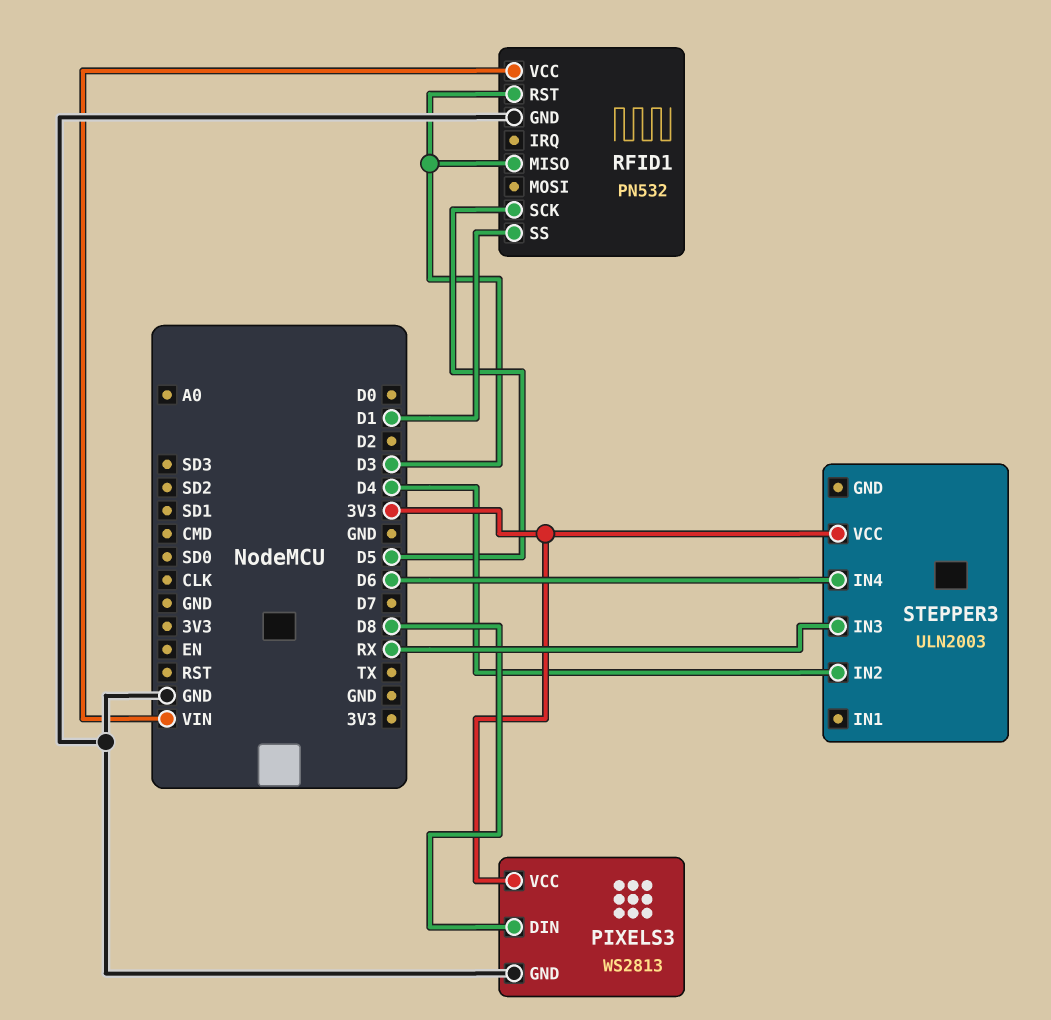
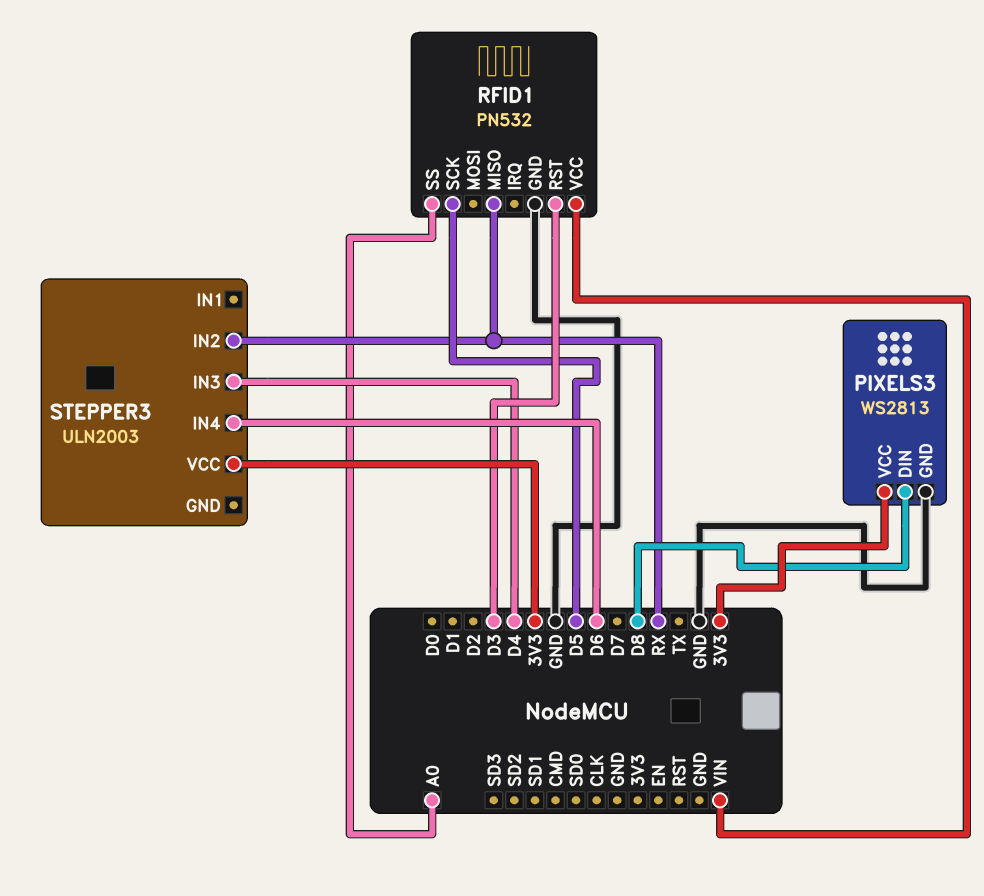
RFID1 pin MISO: D3 -> RX
RFID1 pin SS: D1 -> A0
STEPPER3 pin IN2: D4 -> RX
STEPPER3 pin IN3: RX -> D4

